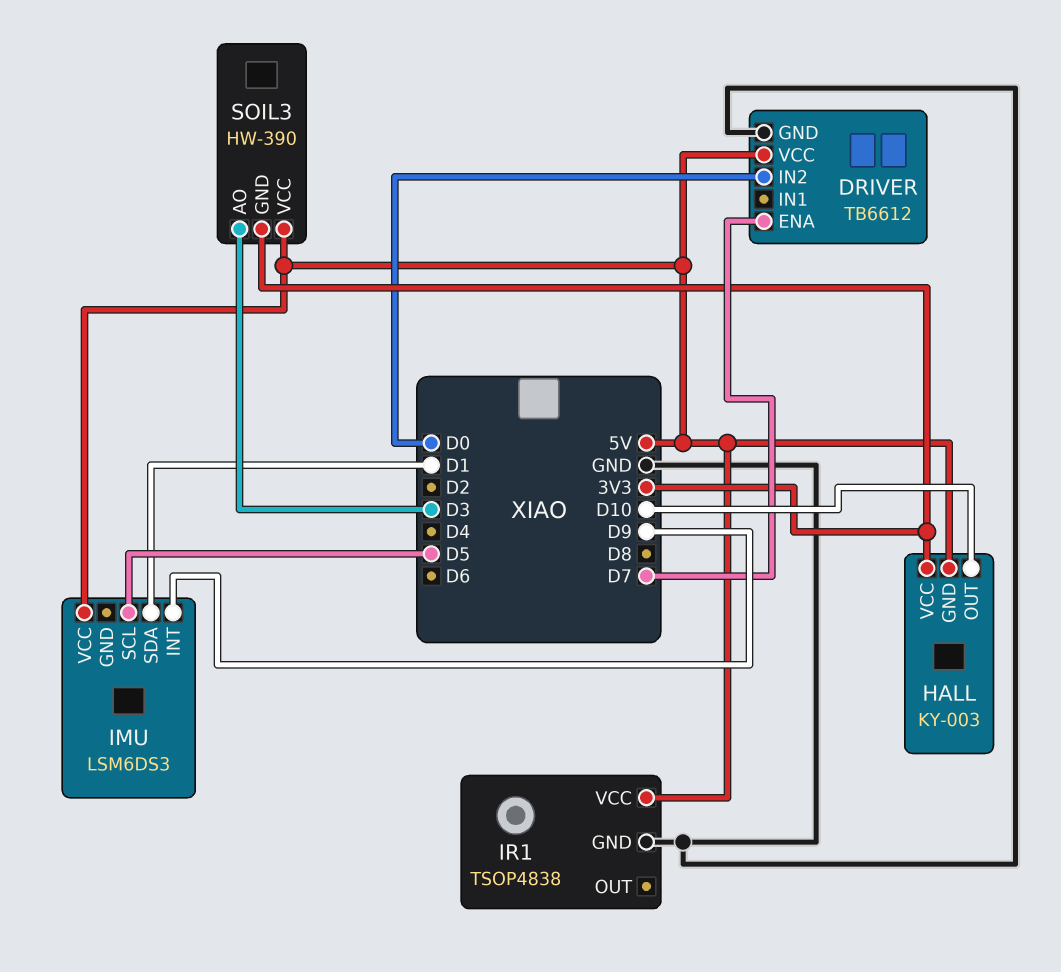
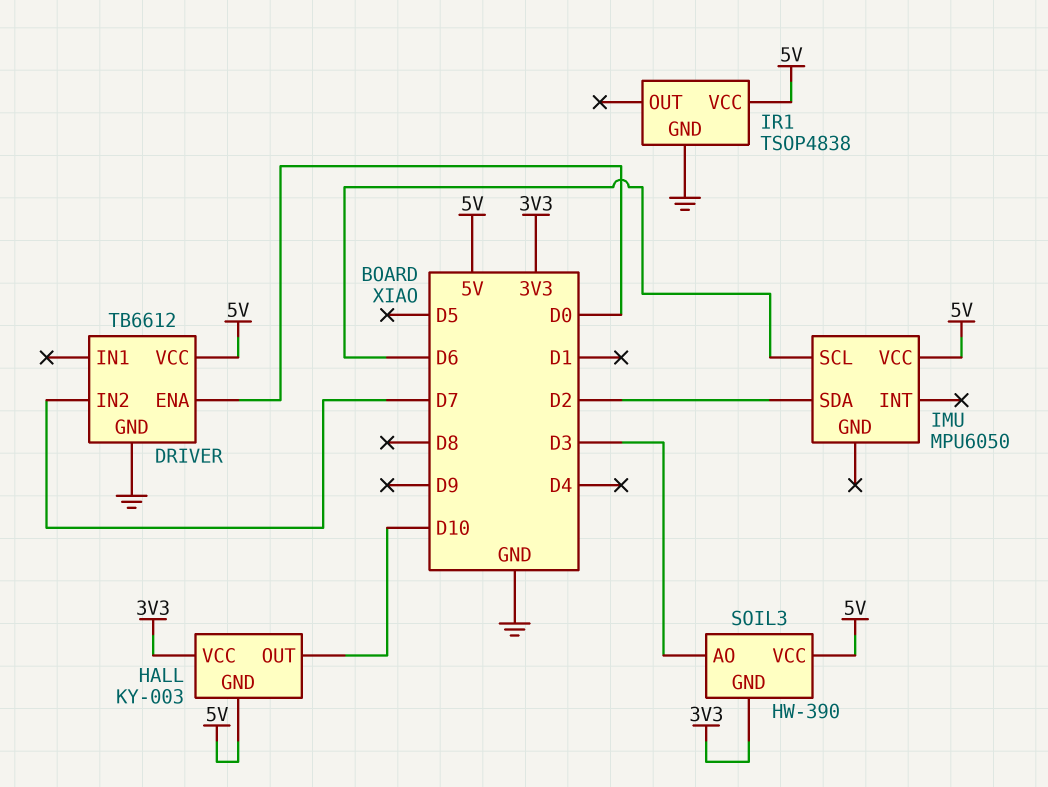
DRIVER pin ENA: D7 -> D0
DRIVER pin IN2: D0 -> D7
IMU: LSM6DS3 -> MPU6050
IMU pin INT: D9 -> none
IMU pin SCL: D5 -> D6
IMU pin SDA: D1 -> D2

